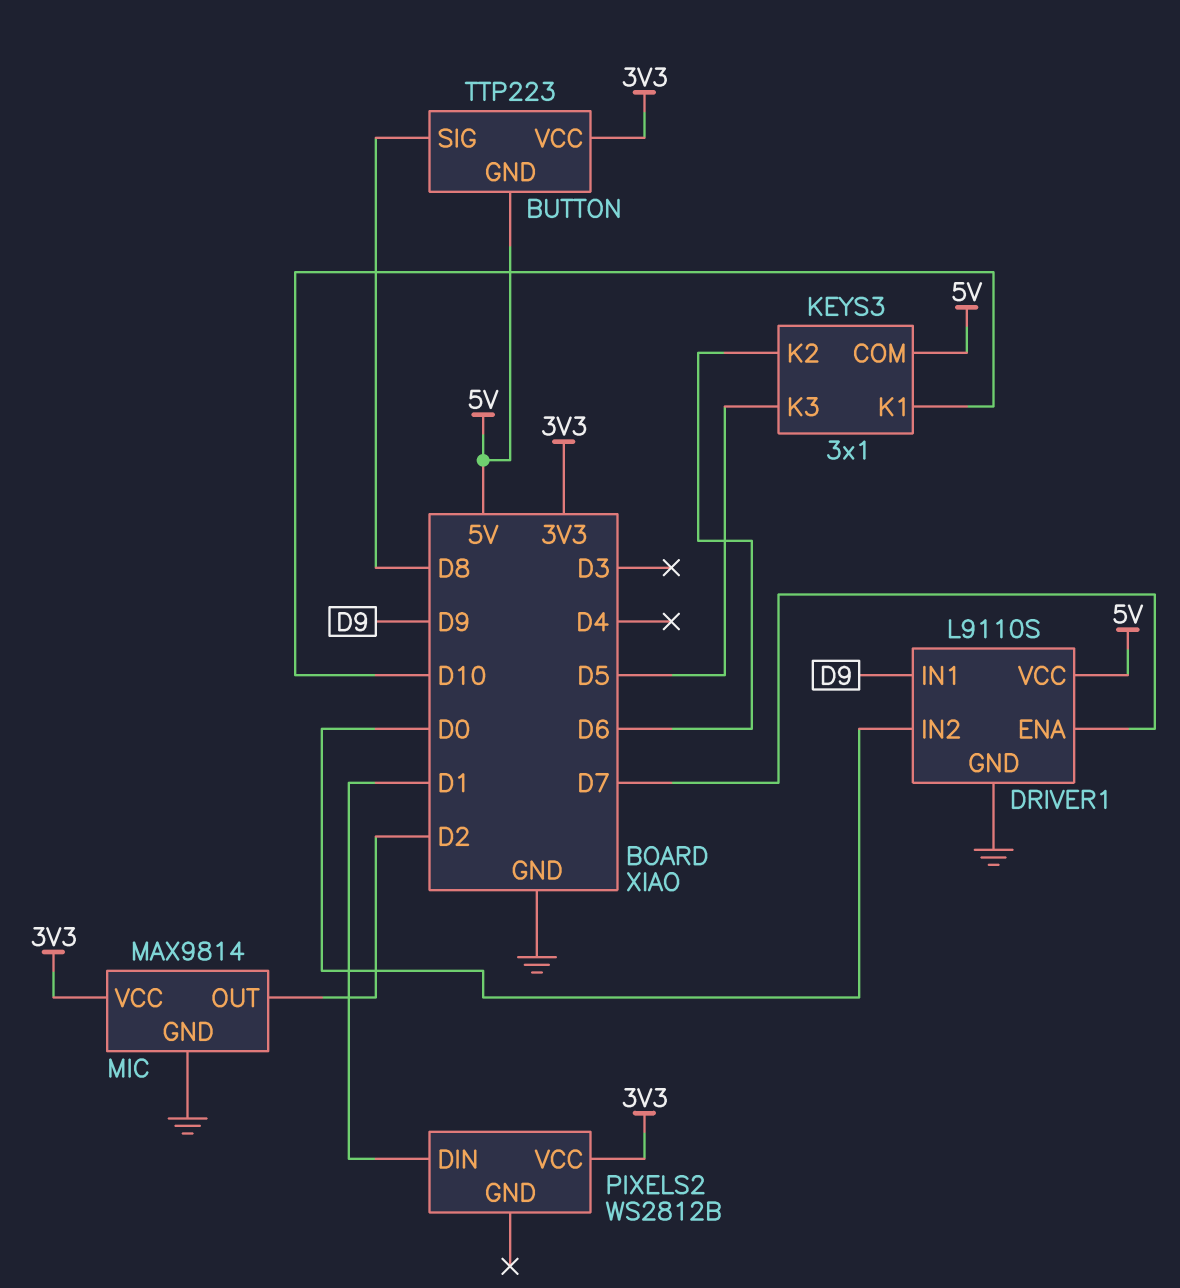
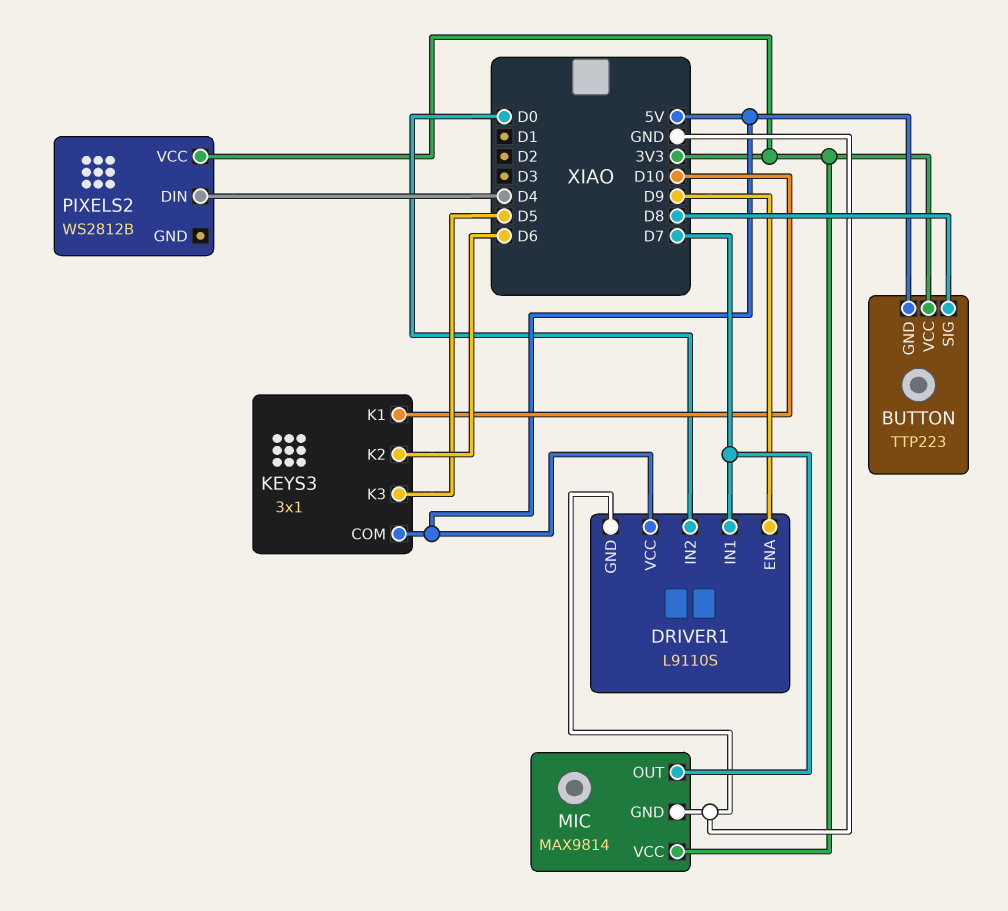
DRIVER1 pin ENA: D7 -> D9
DRIVER1 pin IN1: D9 -> D7
MIC pin OUT: D2 -> D7
PIXELS2 pin DIN: D1 -> D4

